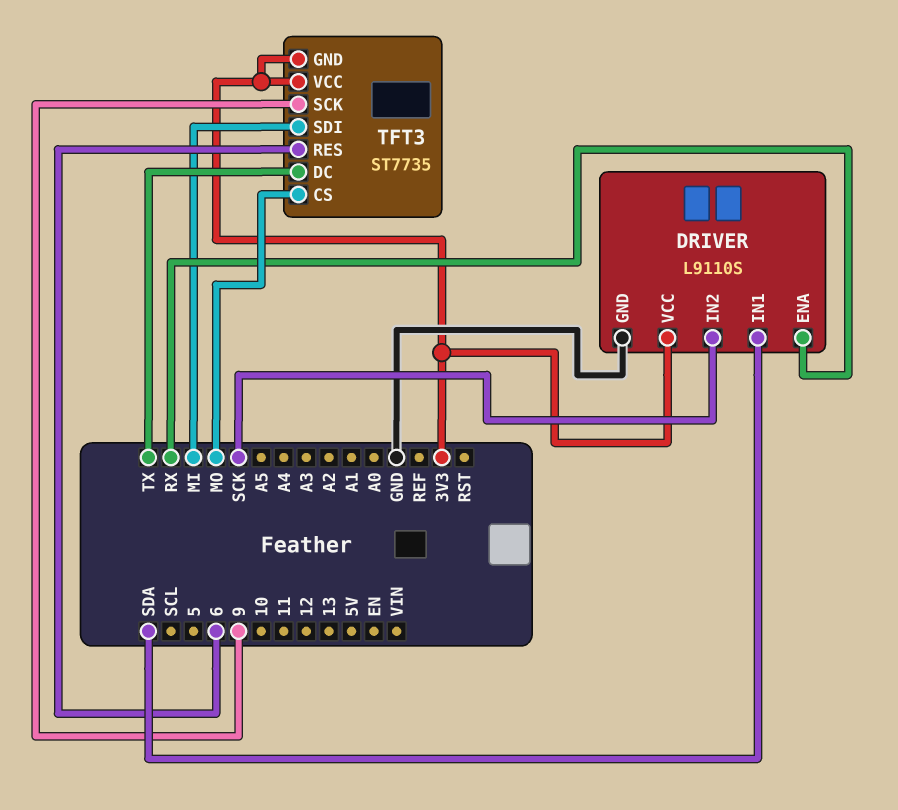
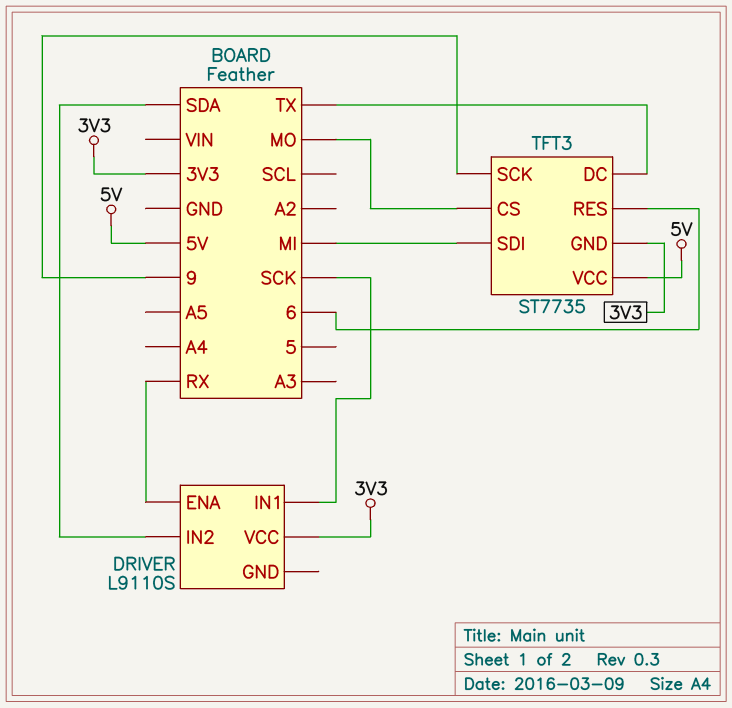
DRIVER pin GND: GND -> none
DRIVER pin IN1: SDA -> SCK
DRIVER pin IN2: SCK -> SDA
TFT3 pin VCC: 3V3 -> 5V

